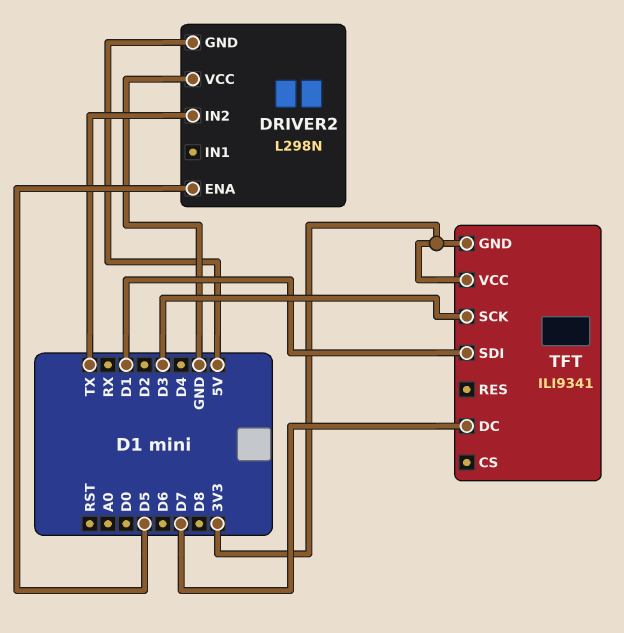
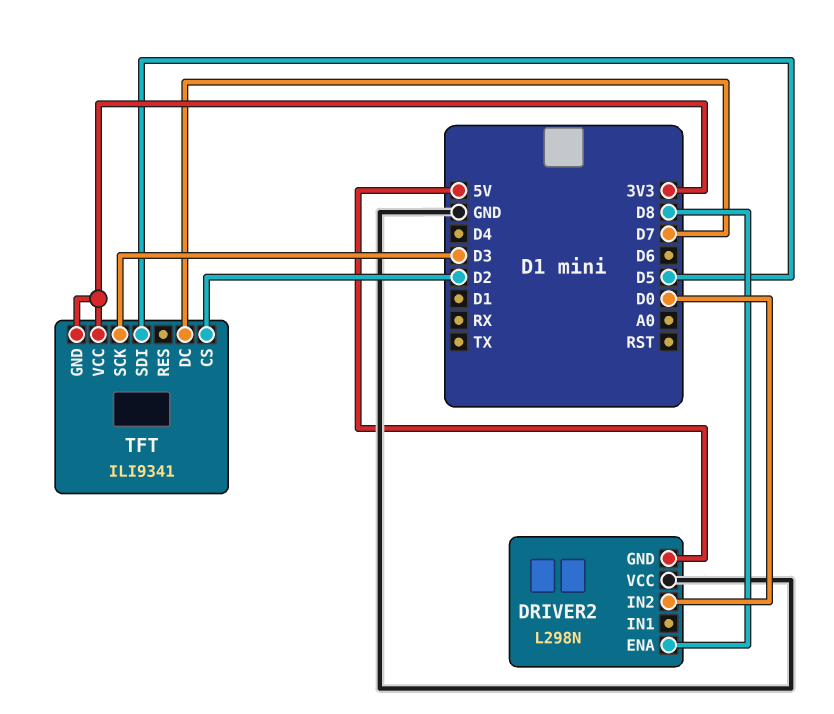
DRIVER2 pin ENA: D5 -> D8
DRIVER2 pin IN2: TX -> D0
TFT pin CS: none -> D2
TFT pin SDI: D1 -> D5

